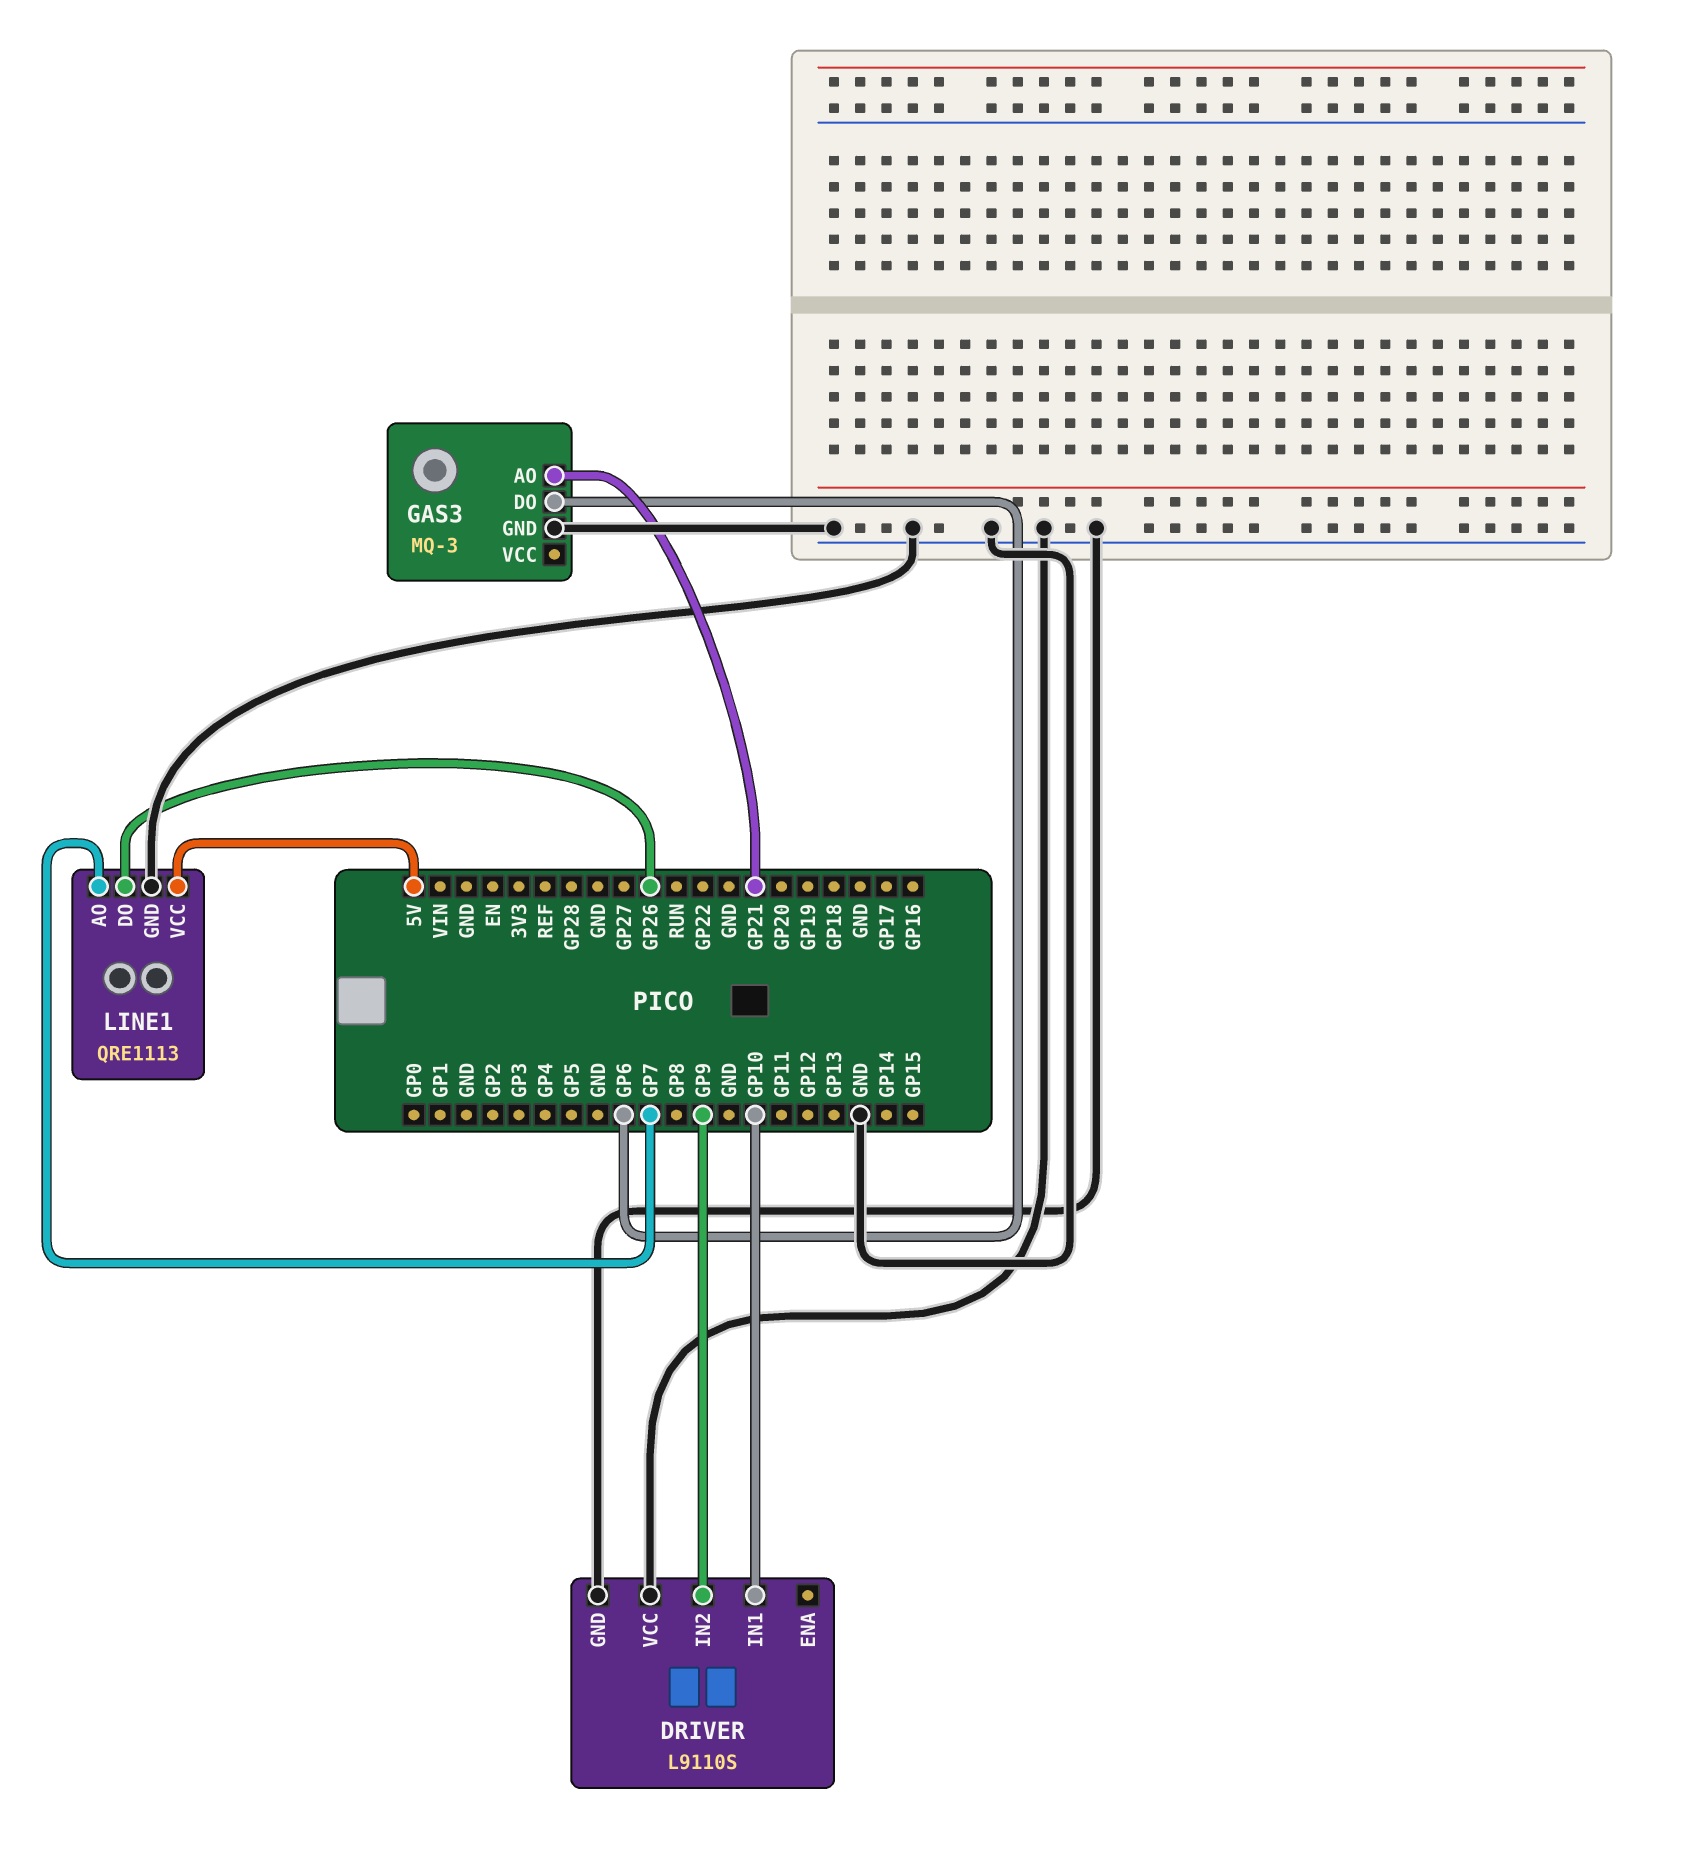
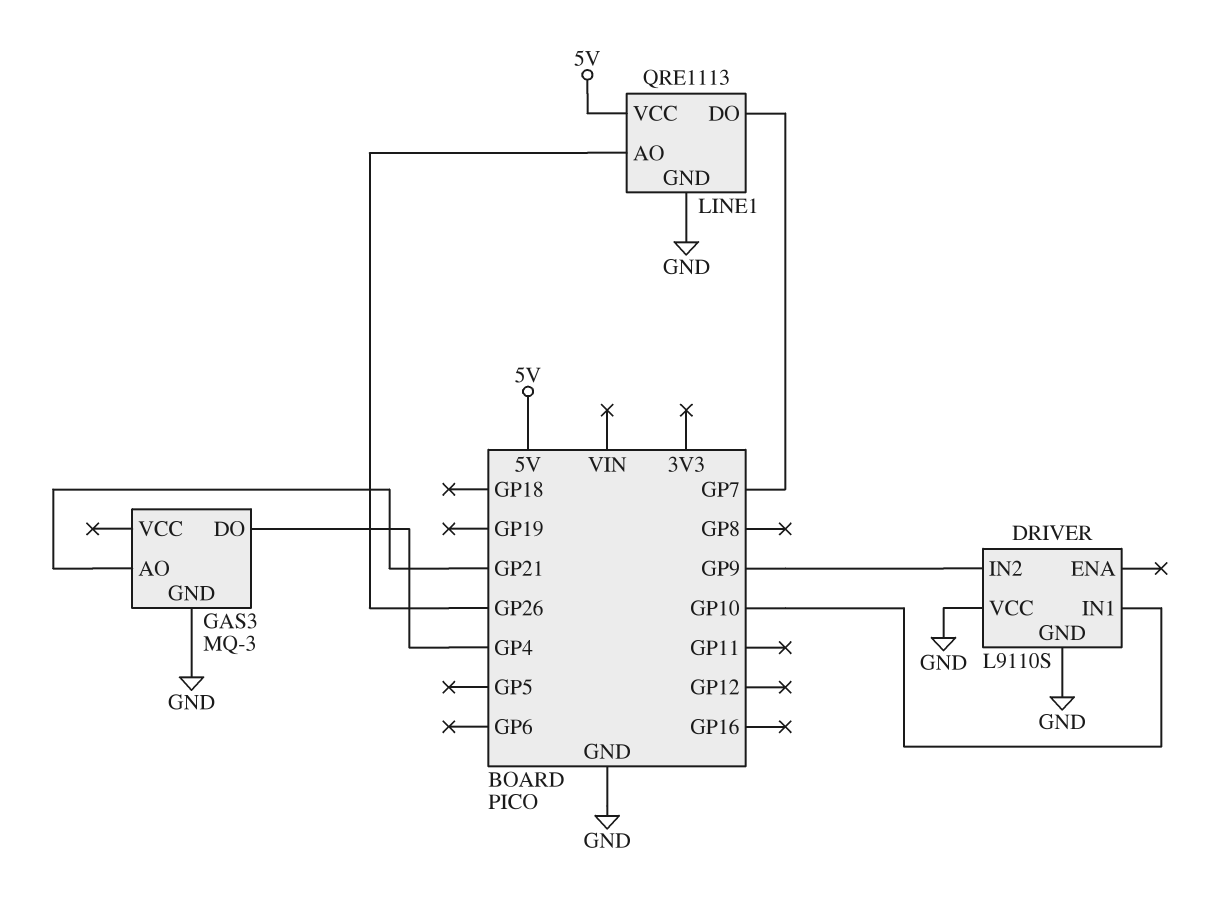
GAS3 pin DO: GP6 -> GP4
LINE1 pin AO: GP7 -> GP26
LINE1 pin DO: GP26 -> GP7

